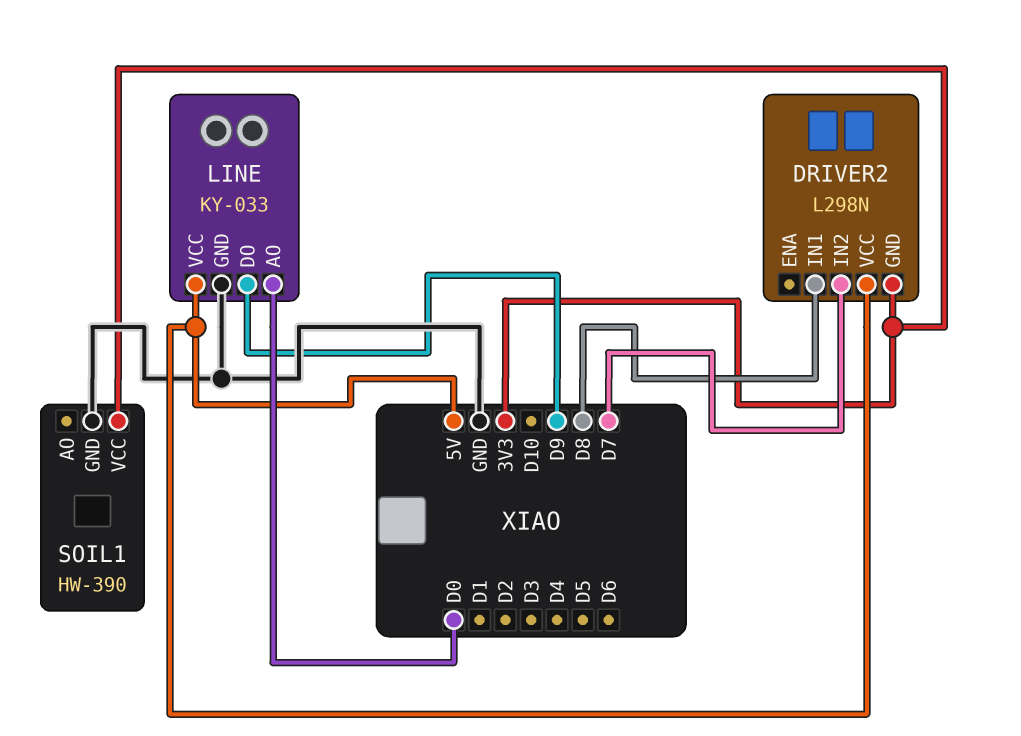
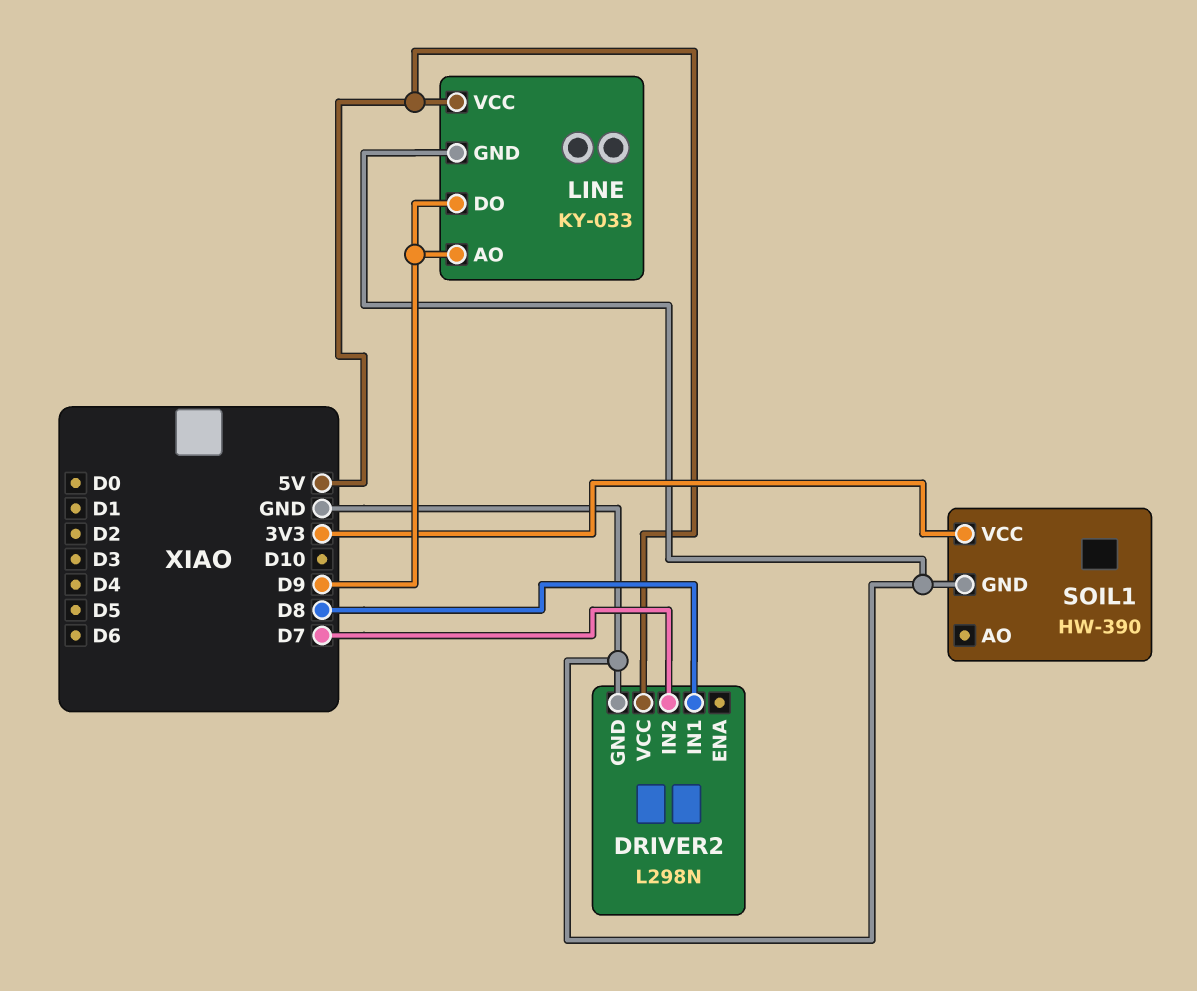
DRIVER2 pin GND: 3V3 -> GND
LINE pin AO: D0 -> D9

